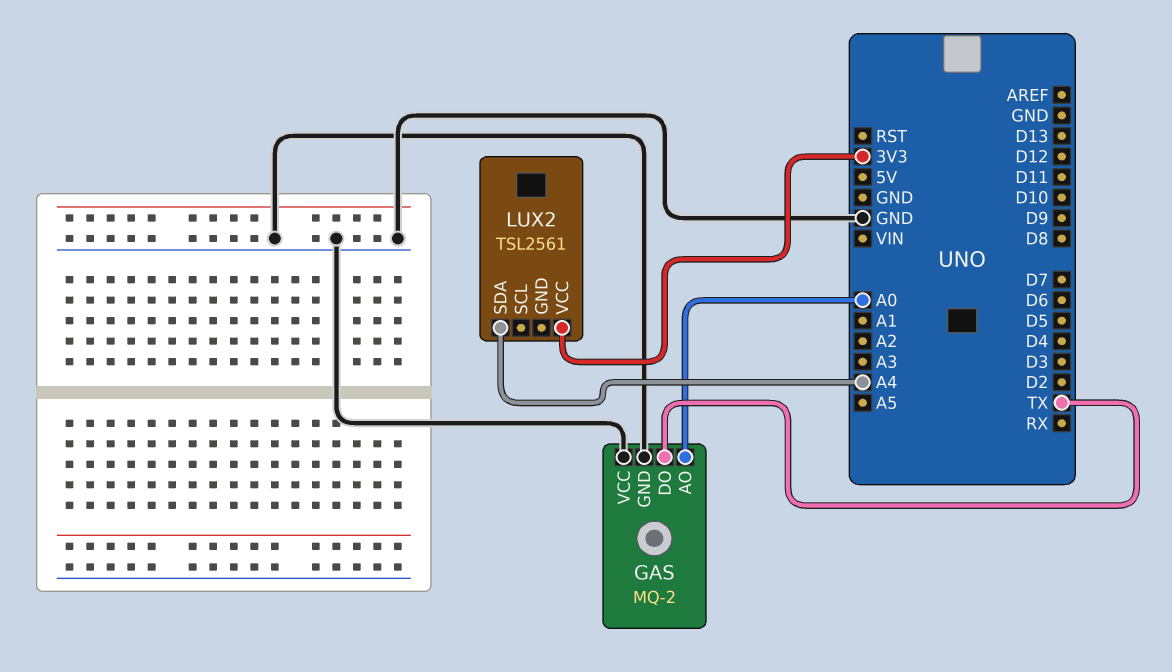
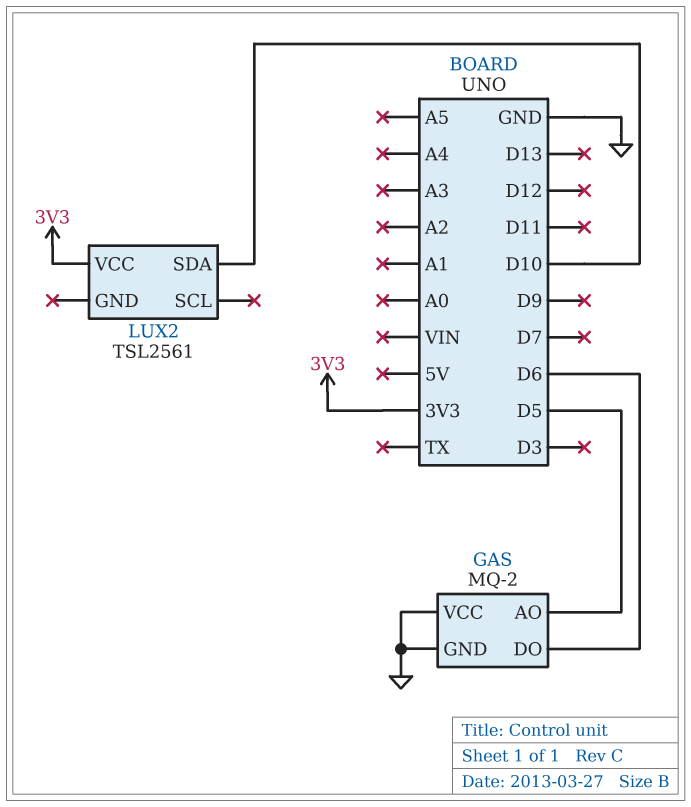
GAS pin AO: A0 -> D5
GAS pin DO: TX -> D6
LUX2 pin SDA: A4 -> D10

